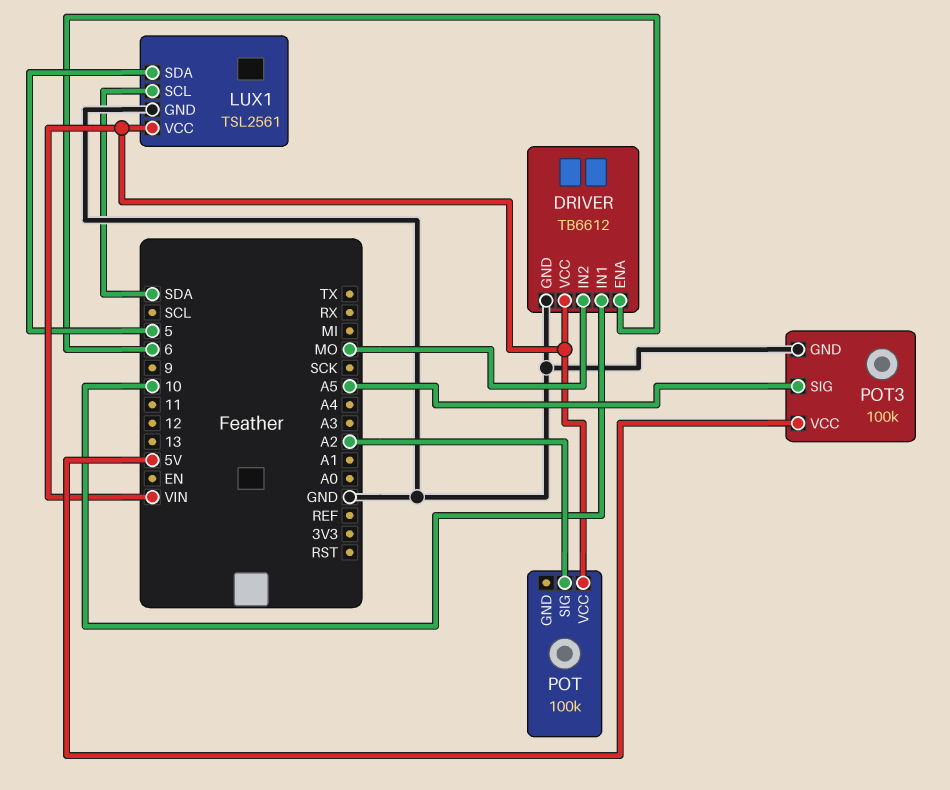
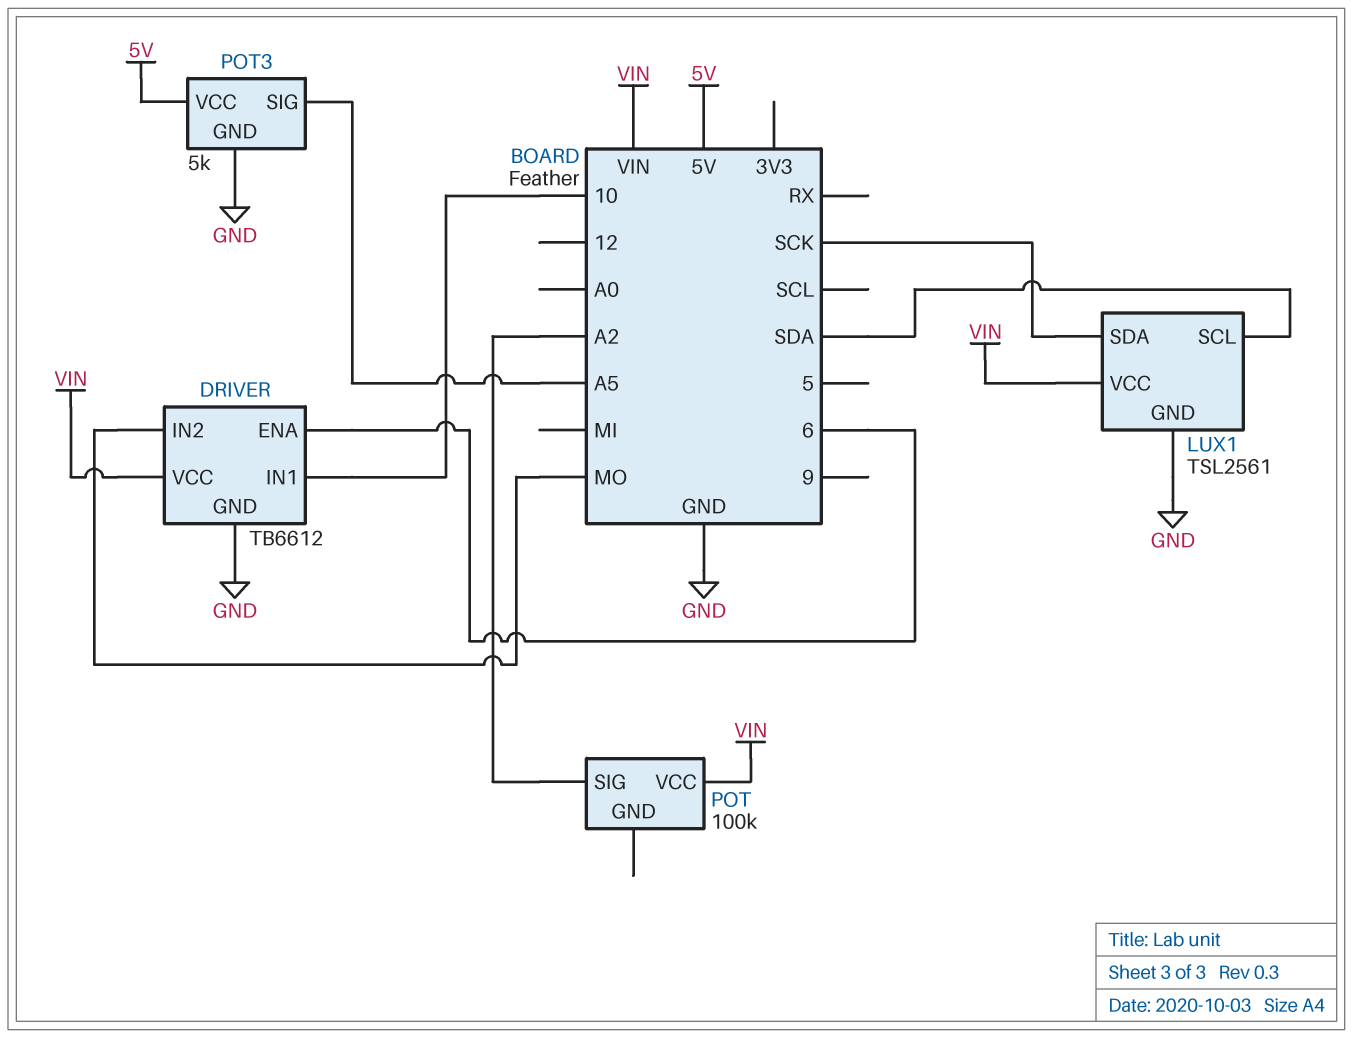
LUX1 pin SDA: 5 -> SCK
POT3: 100k -> 5k

